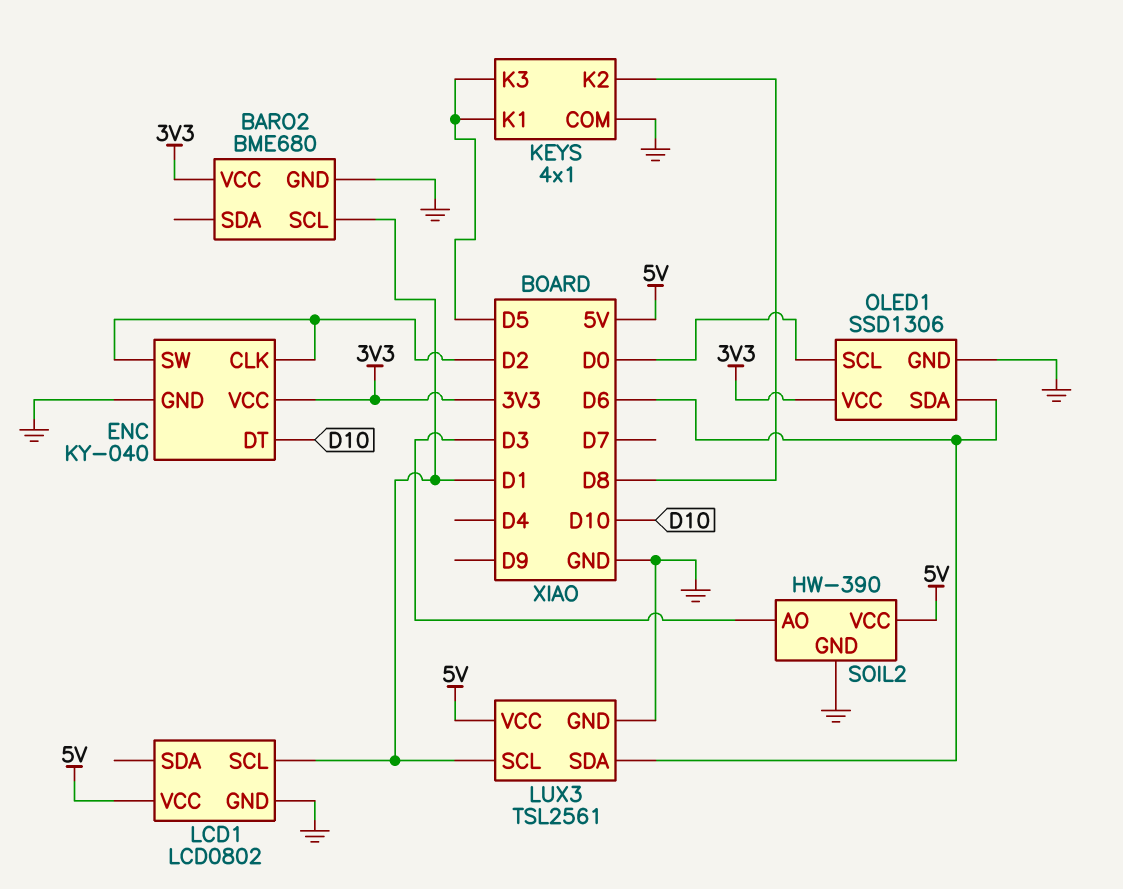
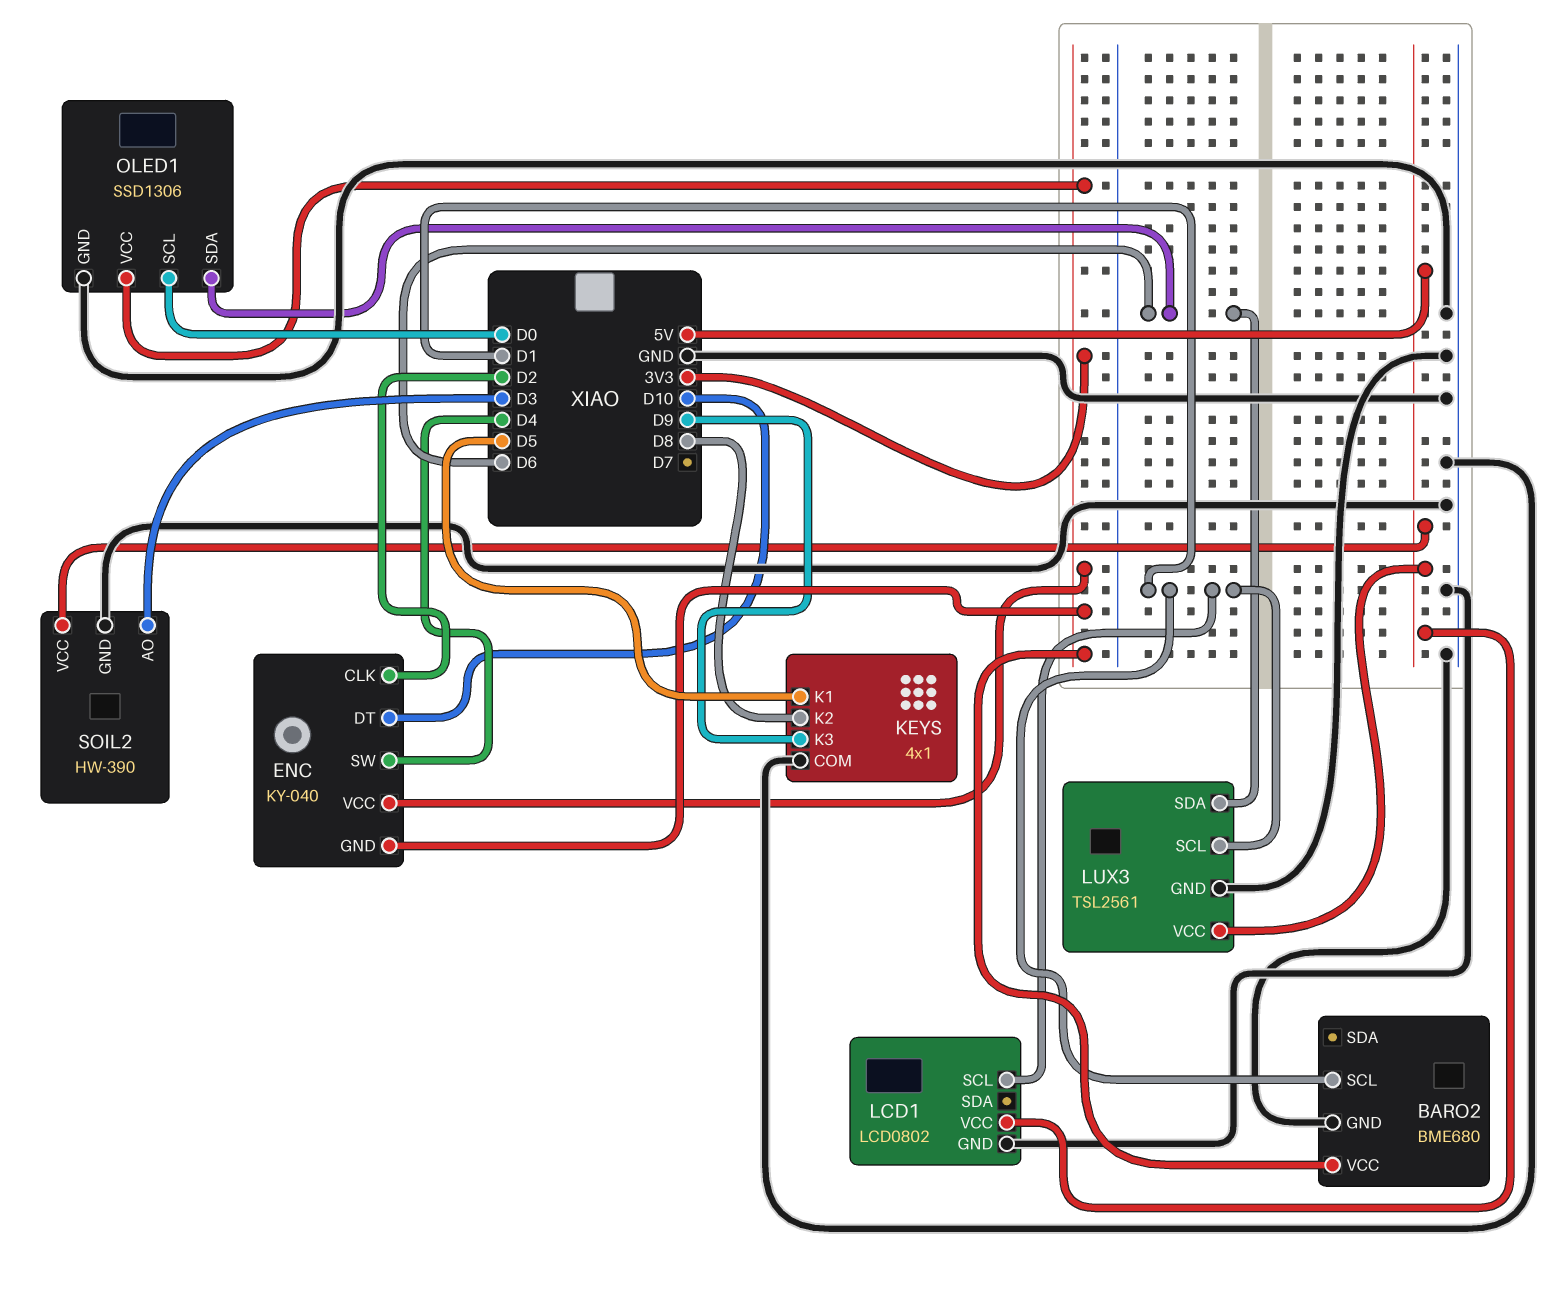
ENC pin GND: GND -> 3V3
ENC pin SW: D2 -> D4
KEYS pin K3: D5 -> D9

